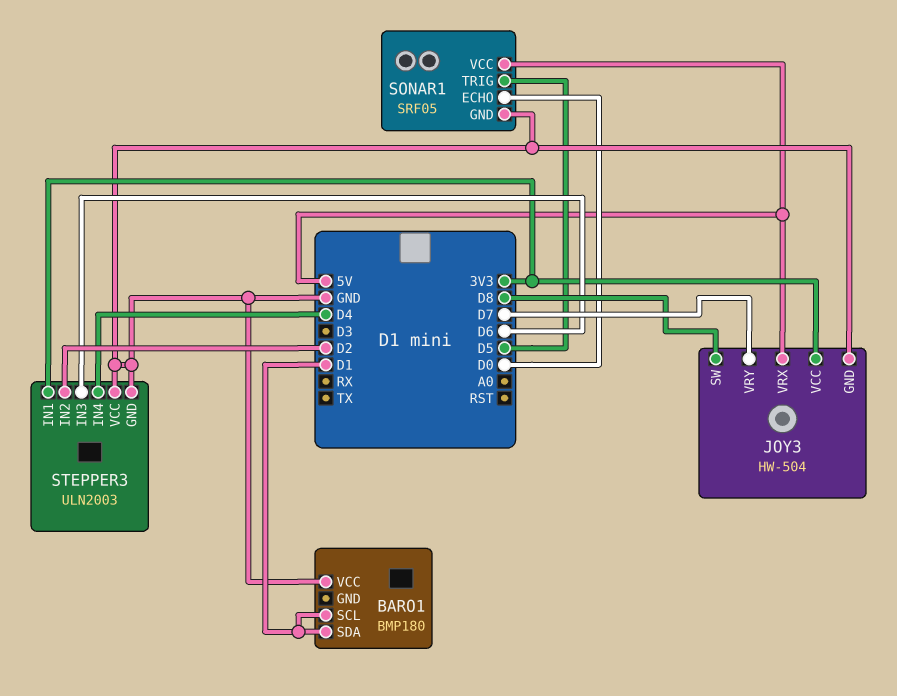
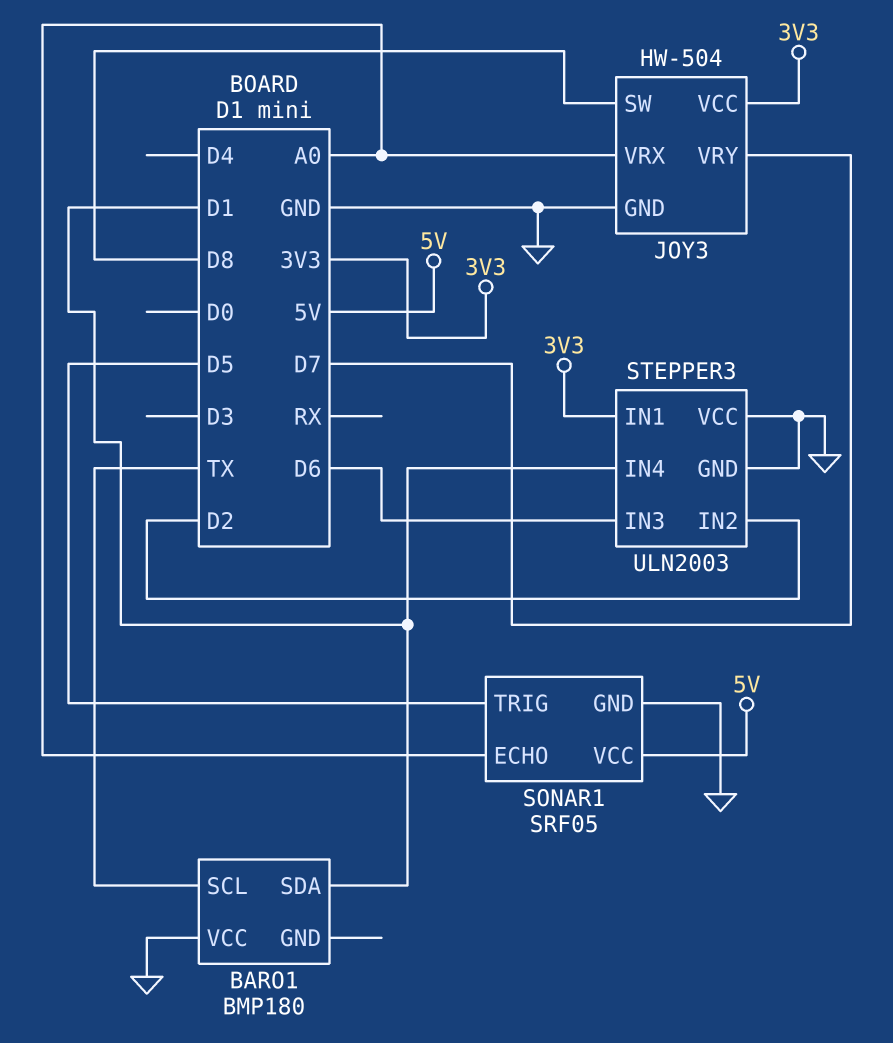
BARO1 pin SCL: D1 -> TX
JOY3 pin VRX: 5V -> A0
SONAR1 pin ECHO: D0 -> A0
STEPPER3 pin IN4: D4 -> D1

